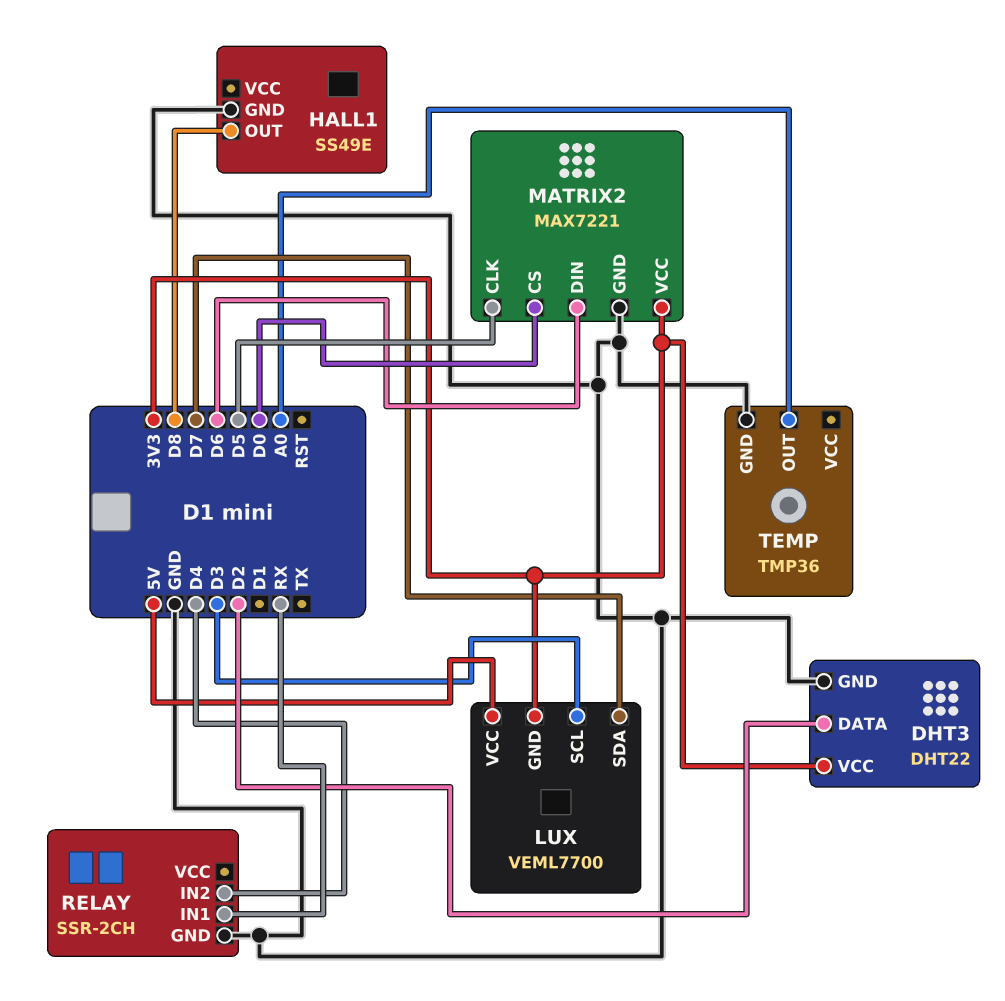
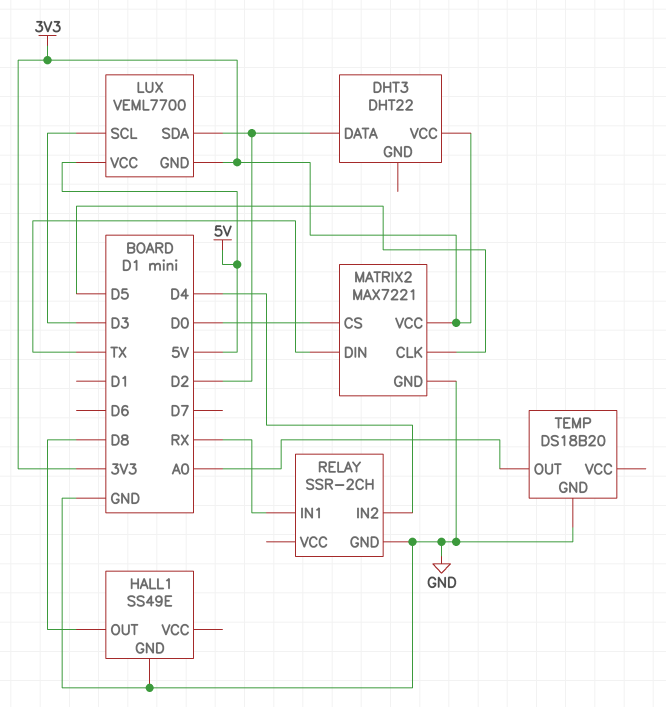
DHT3 pin GND: GND -> none
LUX pin SDA: D7 -> D2
MATRIX2 pin DIN: D6 -> TX
TEMP: TMP36 -> DS18B20

